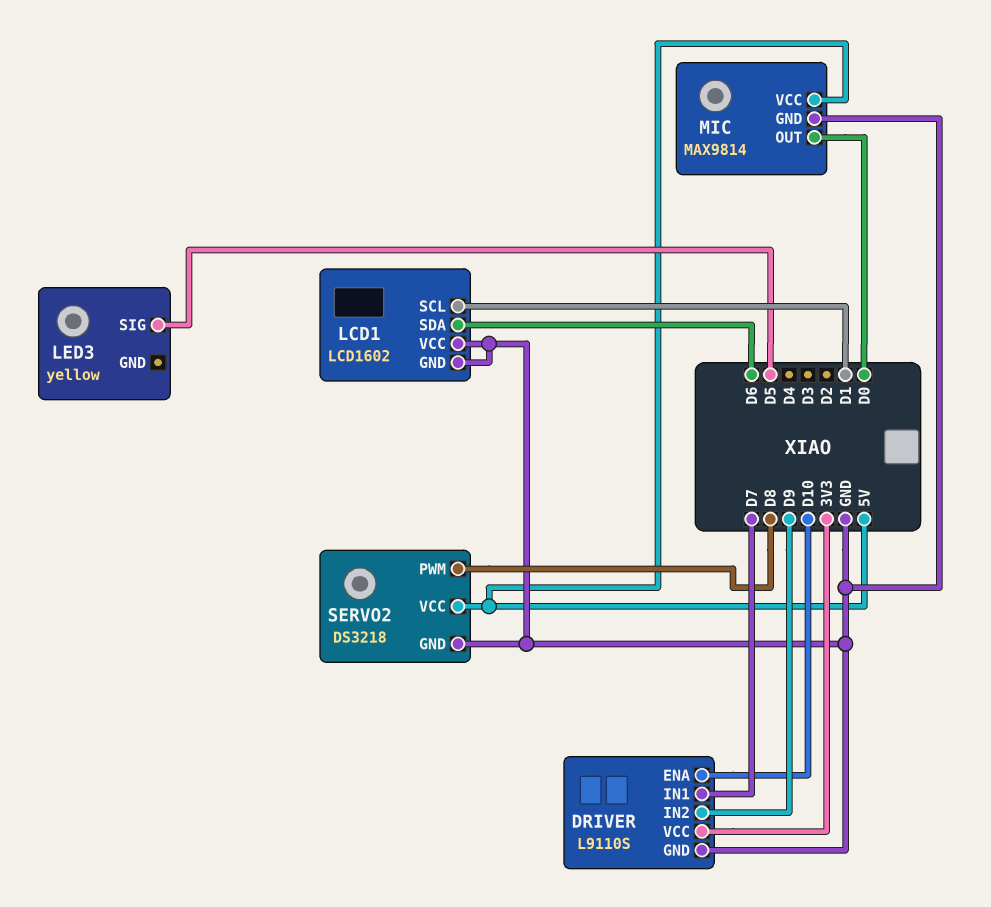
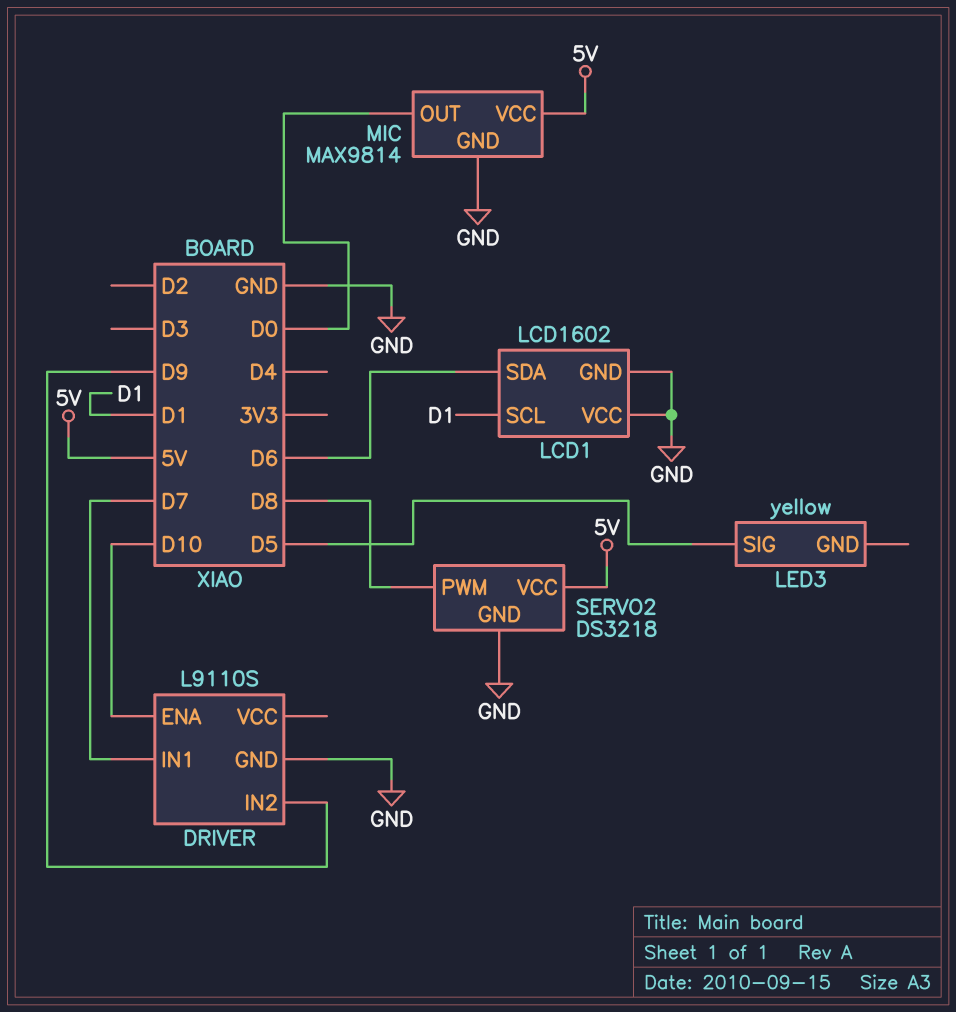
DRIVER pin VCC: 3V3 -> none

